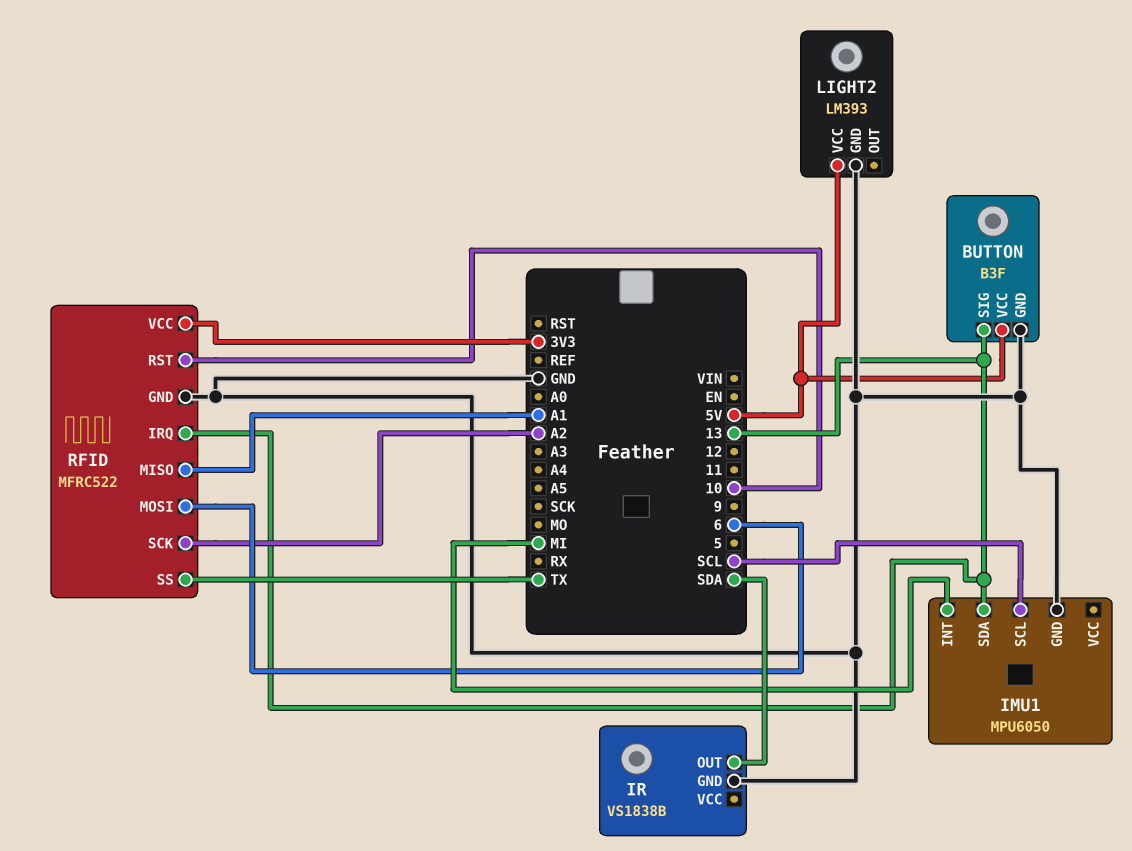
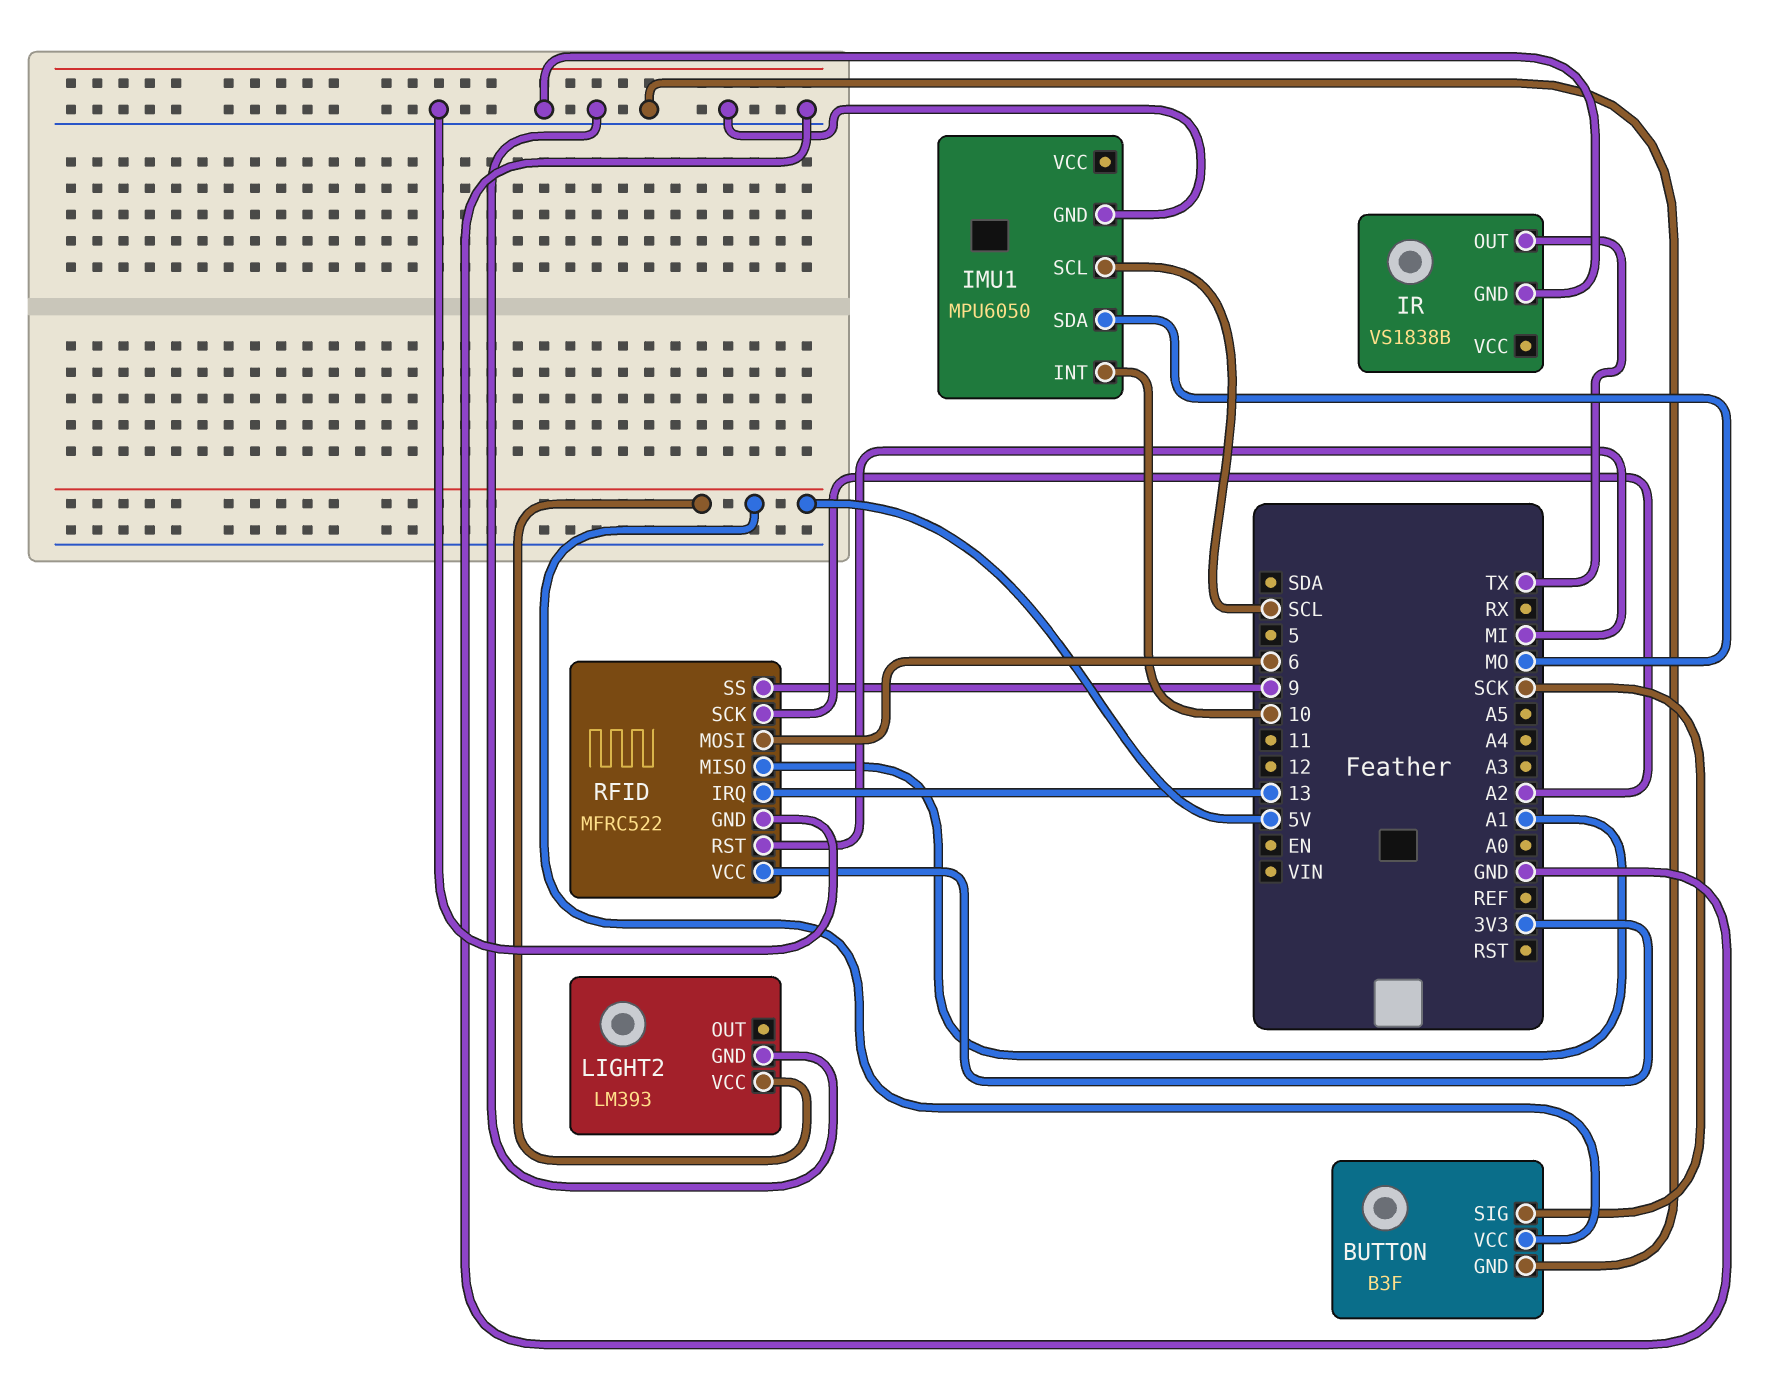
BUTTON pin SIG: 13 -> SCK
IMU1 pin INT: MI -> 10
IMU1 pin SDA: 13 -> MO
IR pin OUT: SDA -> TX
RFID pin RST: 10 -> MI
RFID pin SS: TX -> 9

